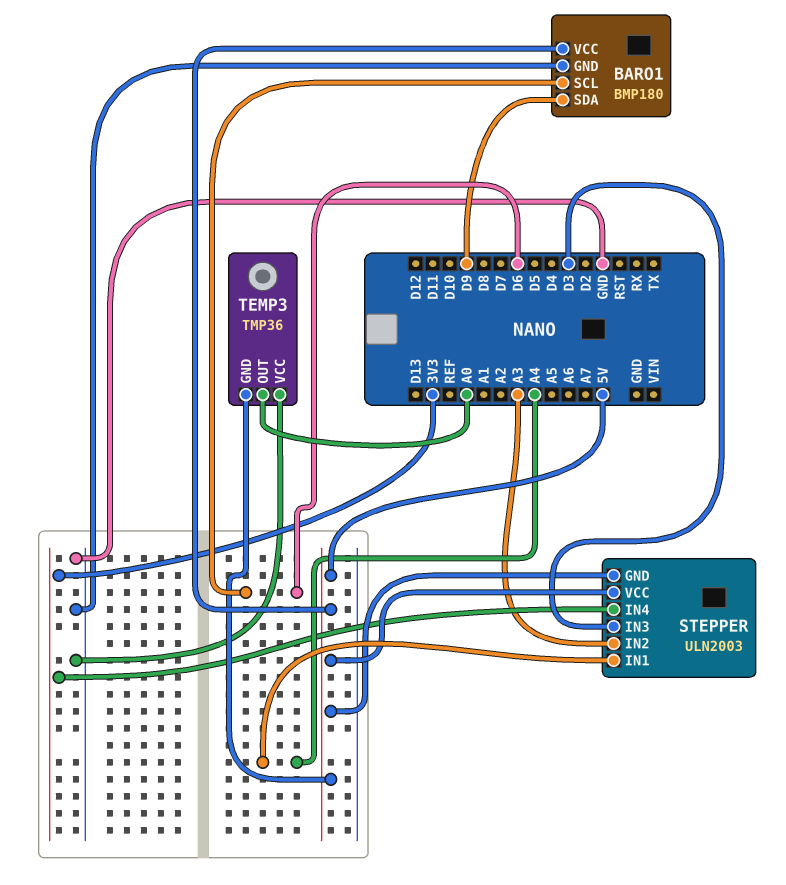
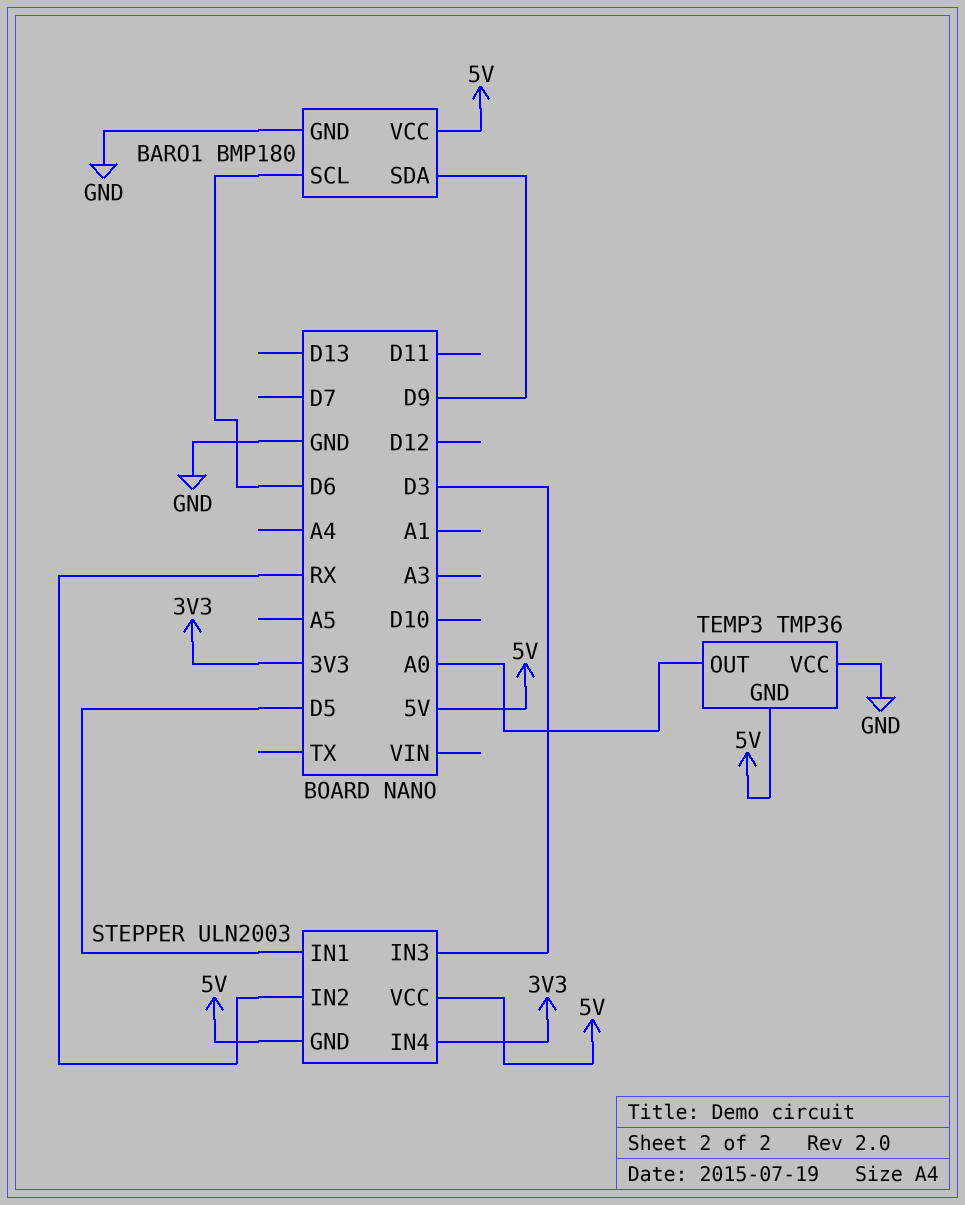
STEPPER pin IN1: A4 -> D5
STEPPER pin IN2: A3 -> RX

